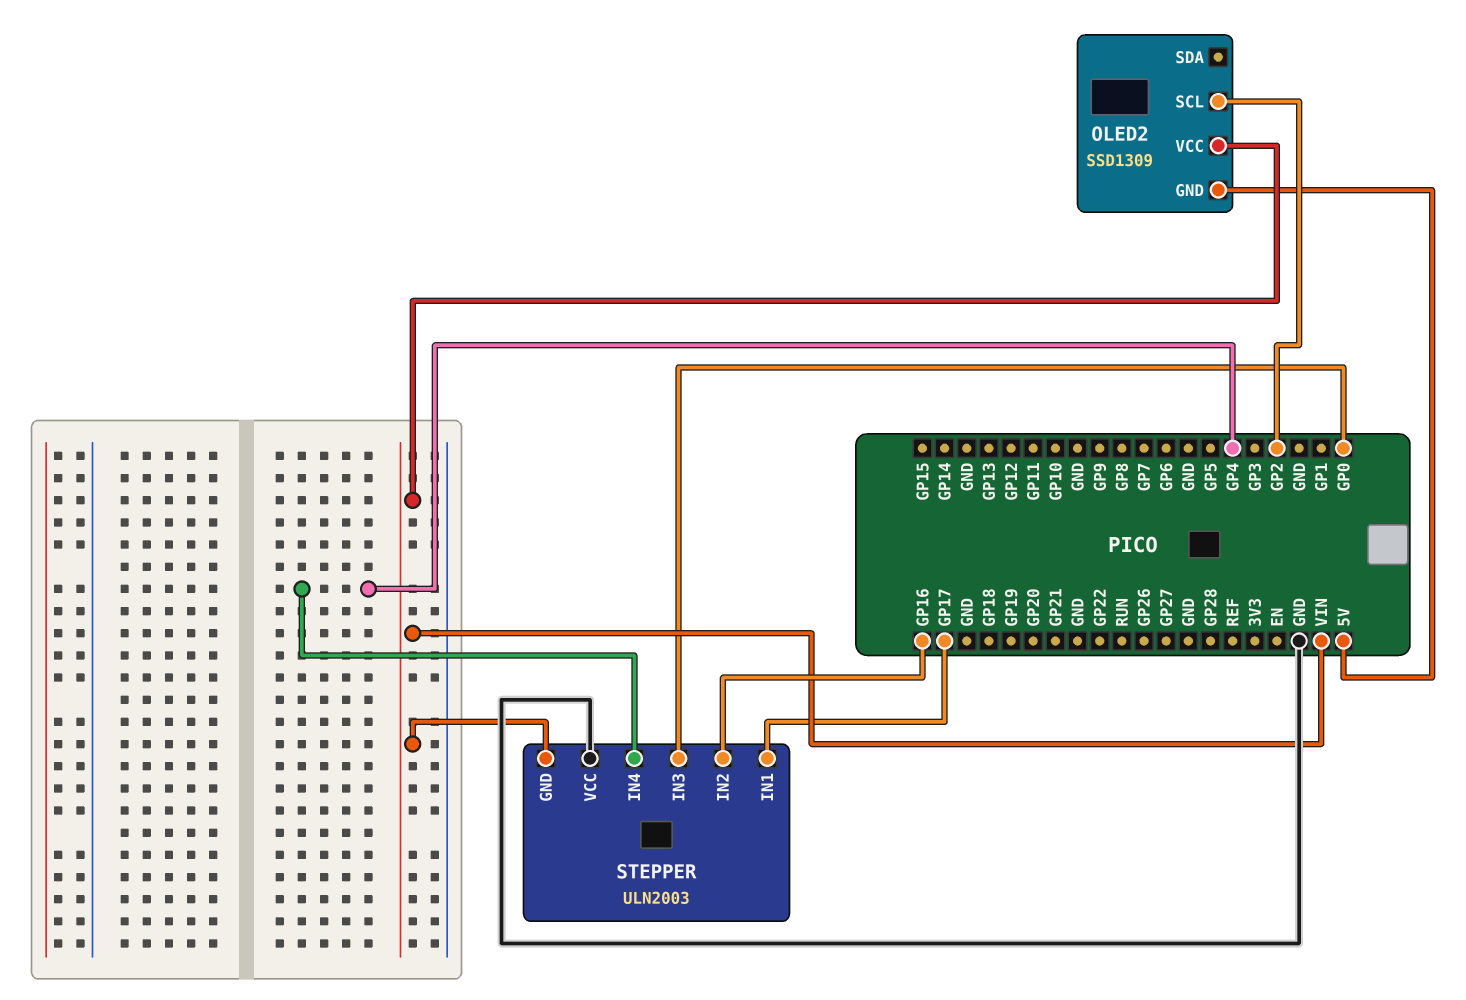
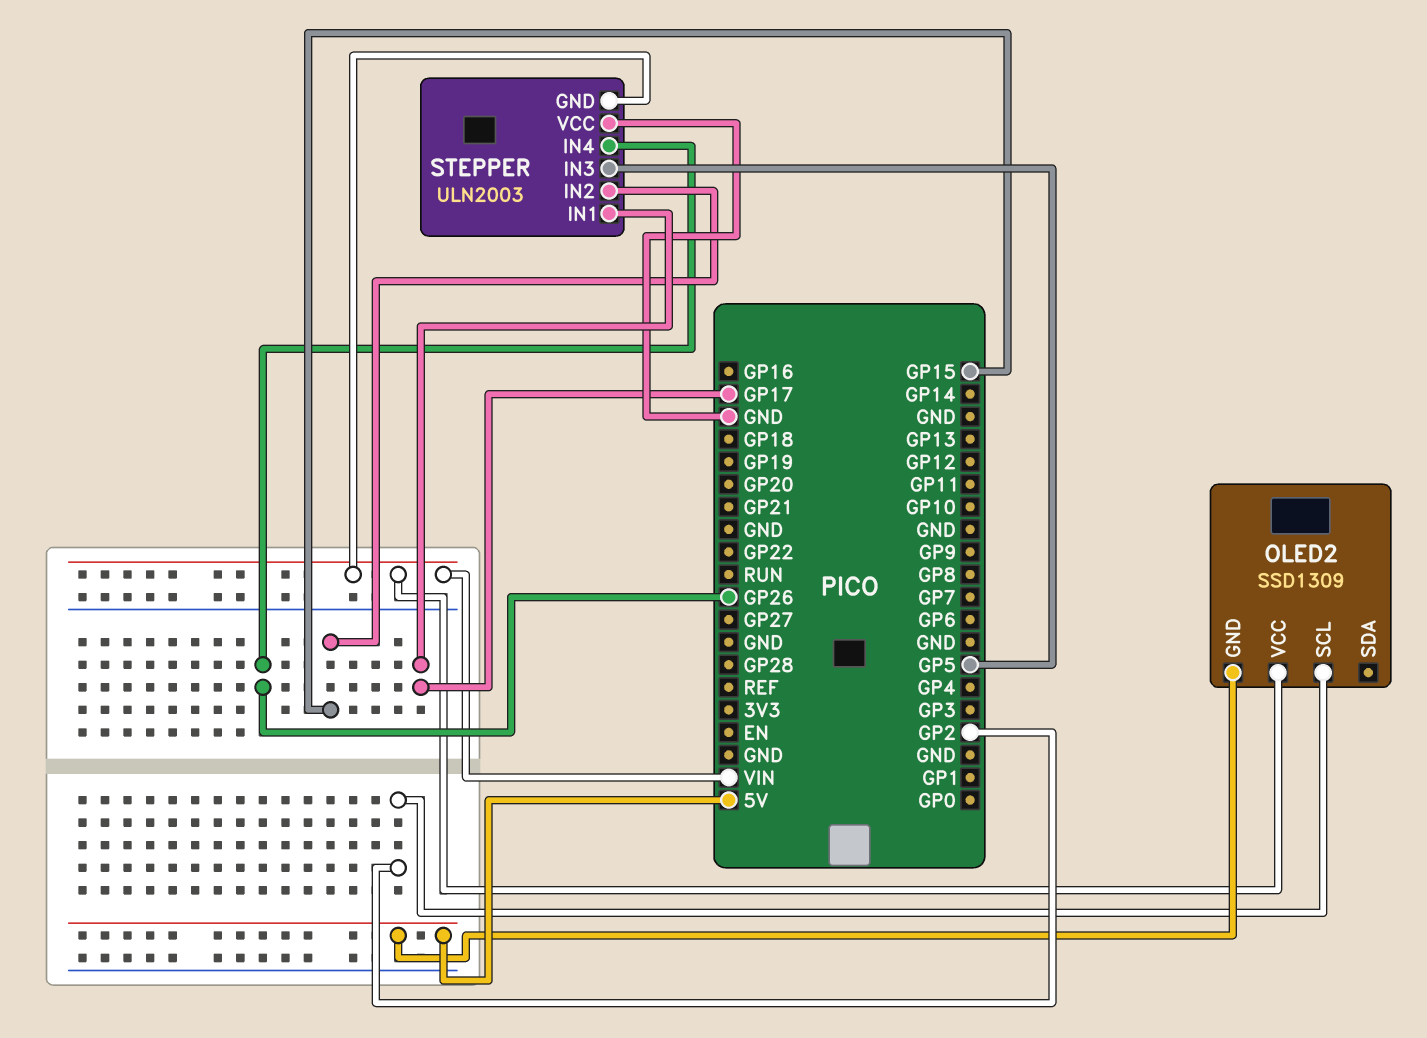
STEPPER pin IN2: GP16 -> GP15
STEPPER pin IN3: GP0 -> GP5
STEPPER pin IN4: GP4 -> GP26

